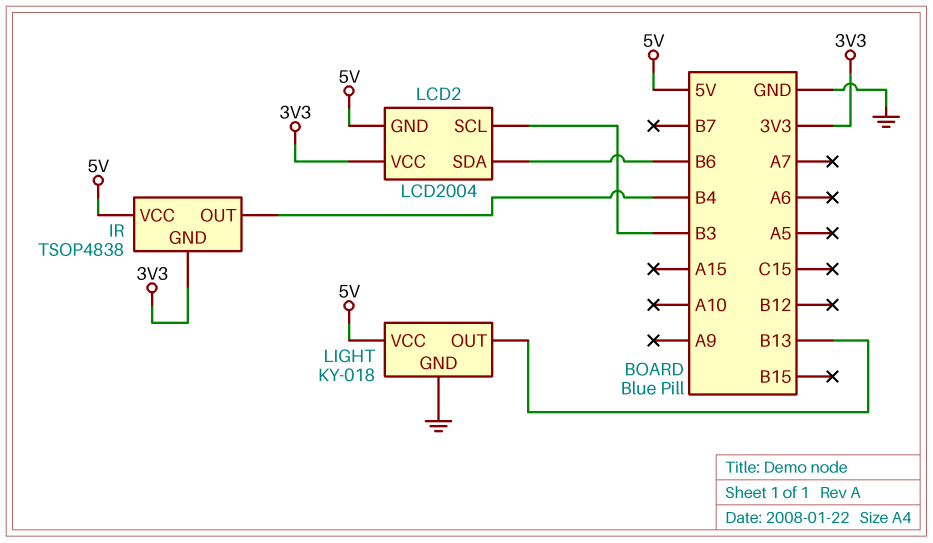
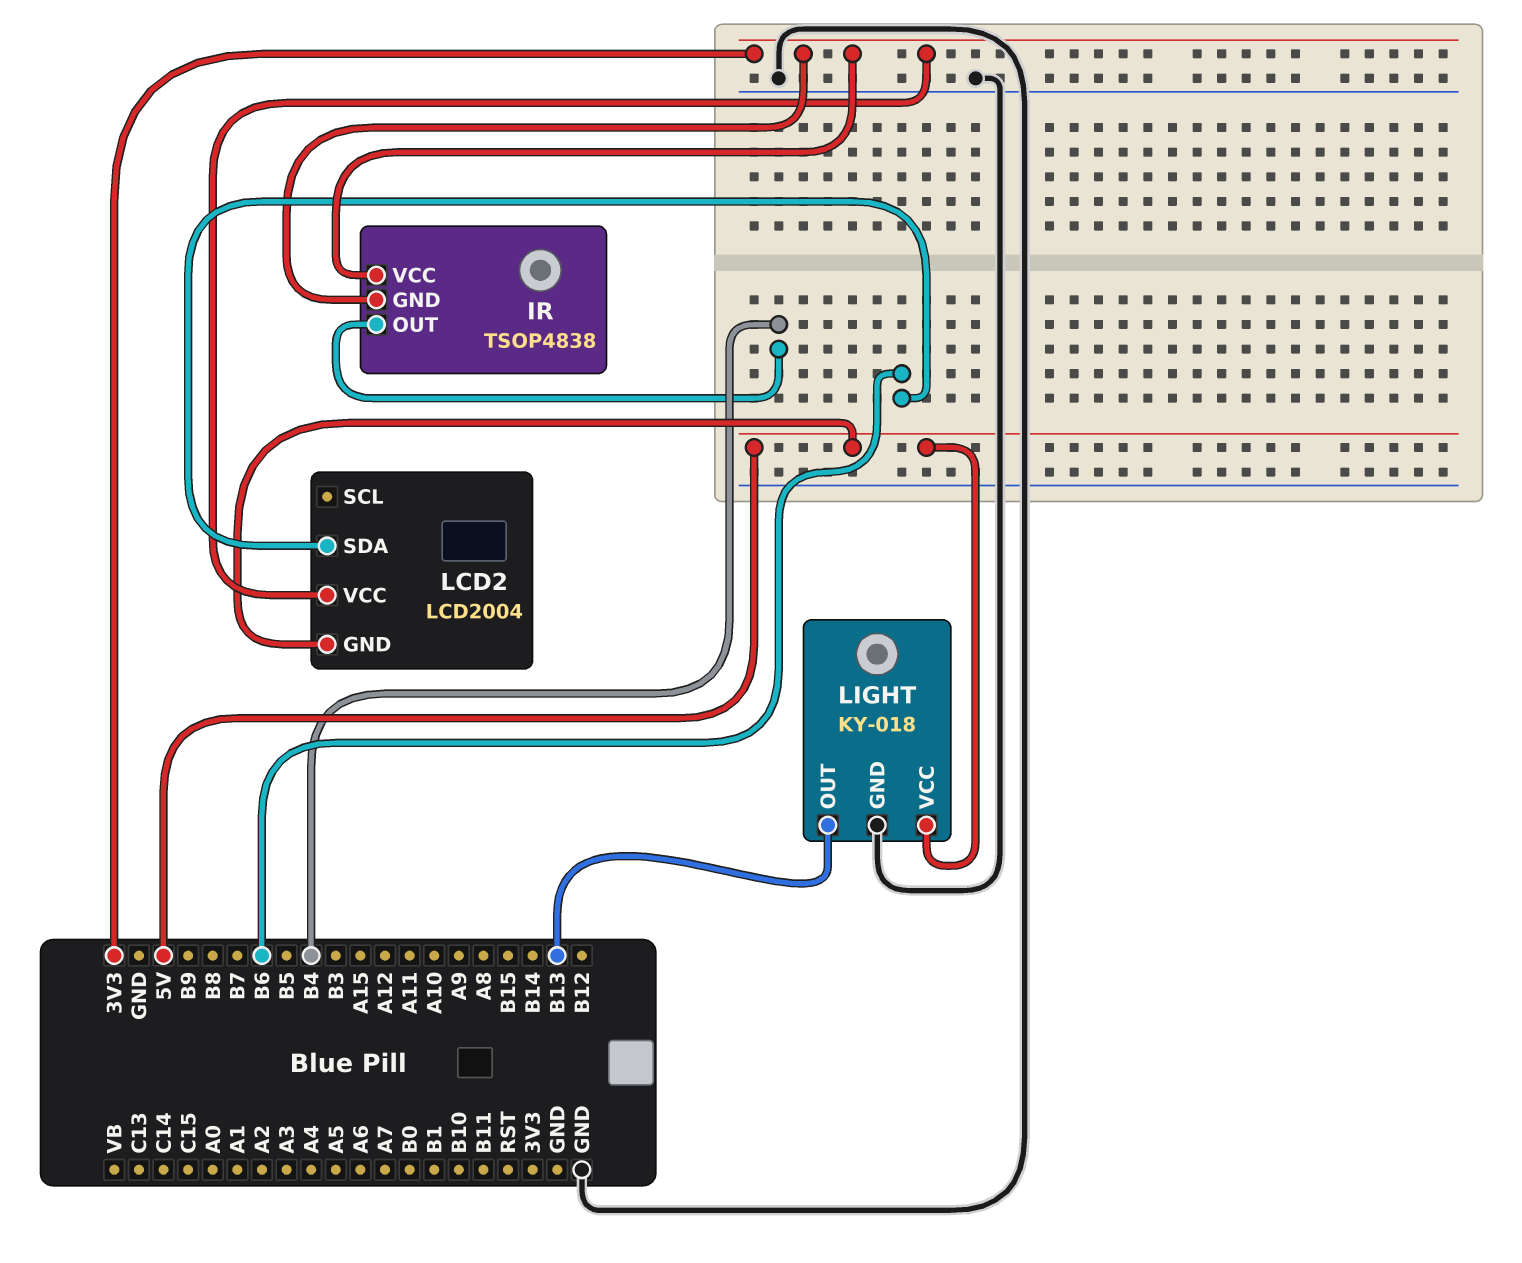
IR pin VCC: 5V -> 3V3
LCD2 pin SCL: B3 -> none

